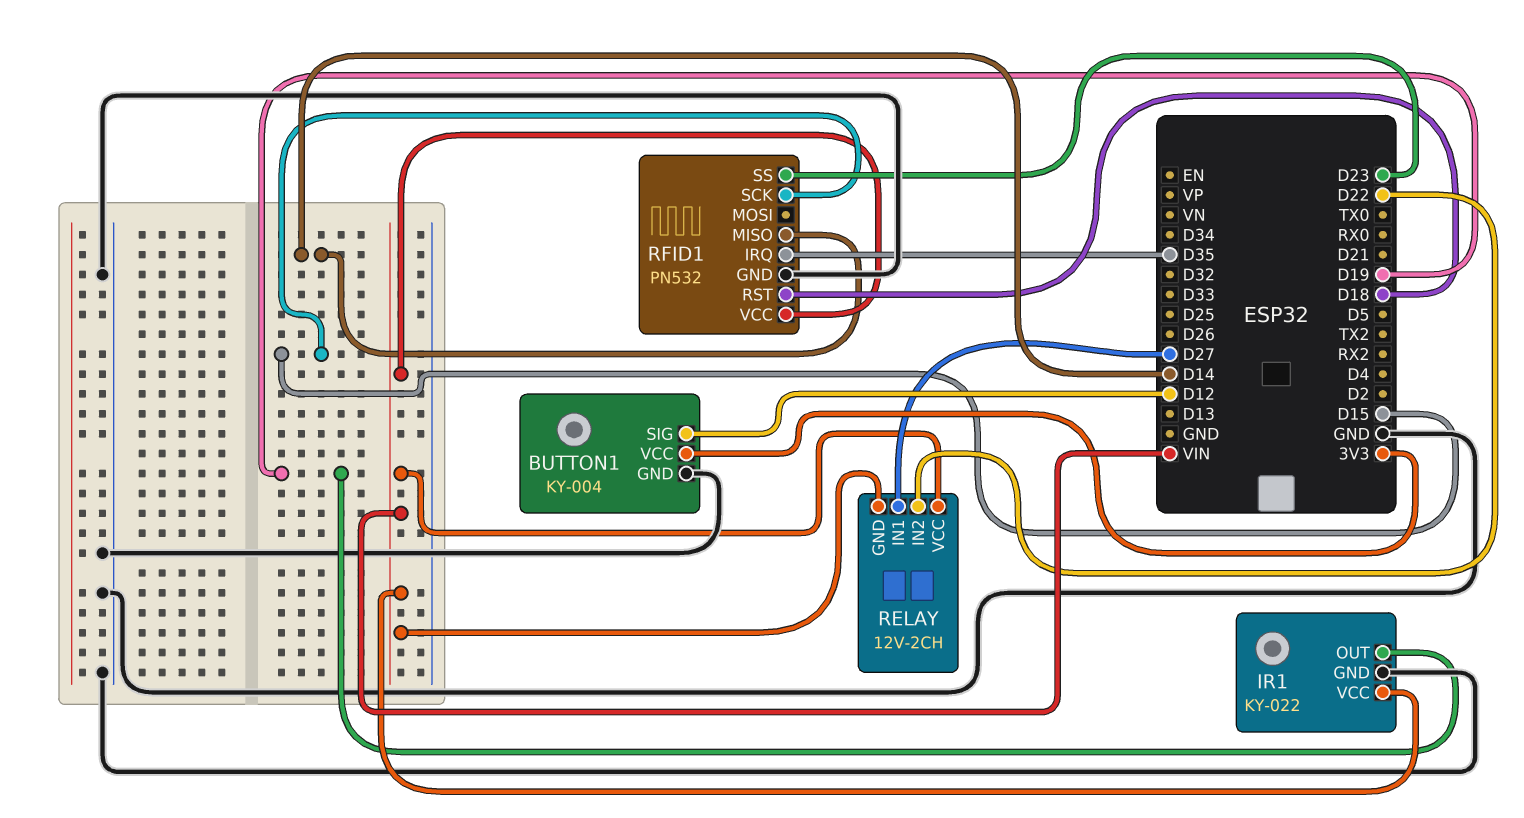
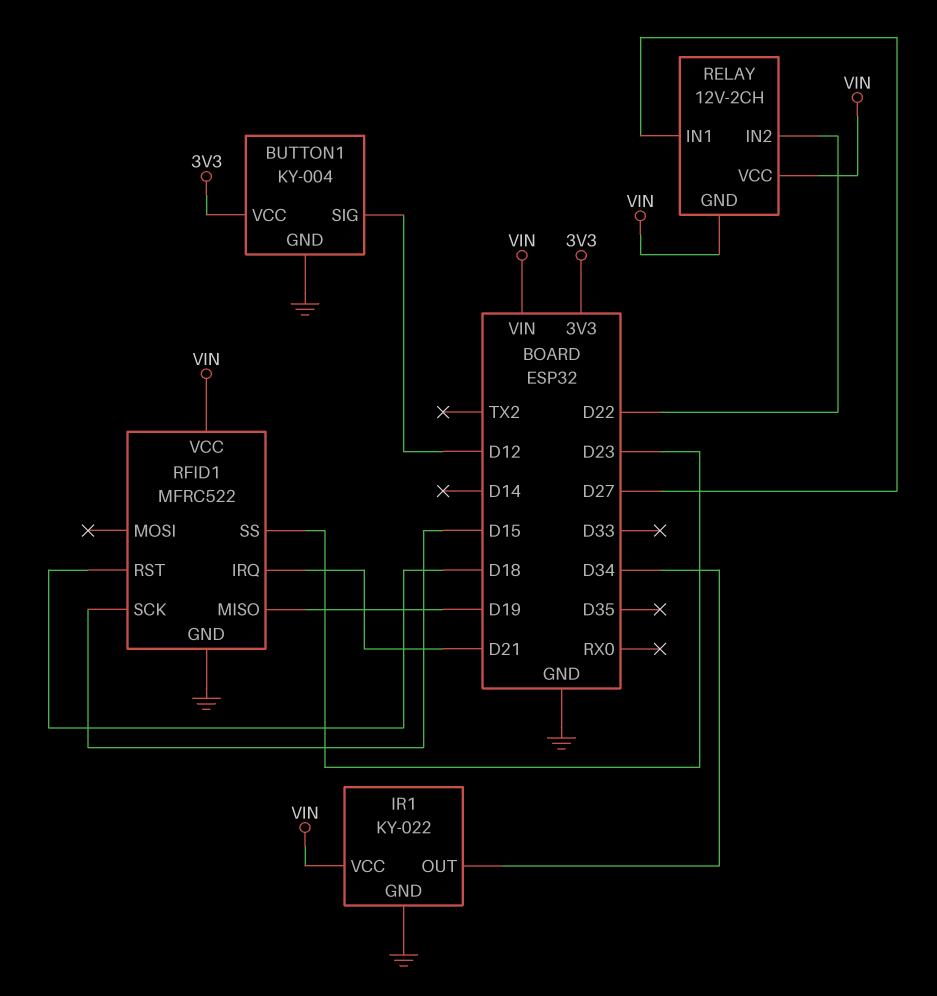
IR1 pin OUT: D19 -> D34
RFID1: PN532 -> MFRC522
RFID1 pin IRQ: D35 -> D21
RFID1 pin MISO: D14 -> D19

